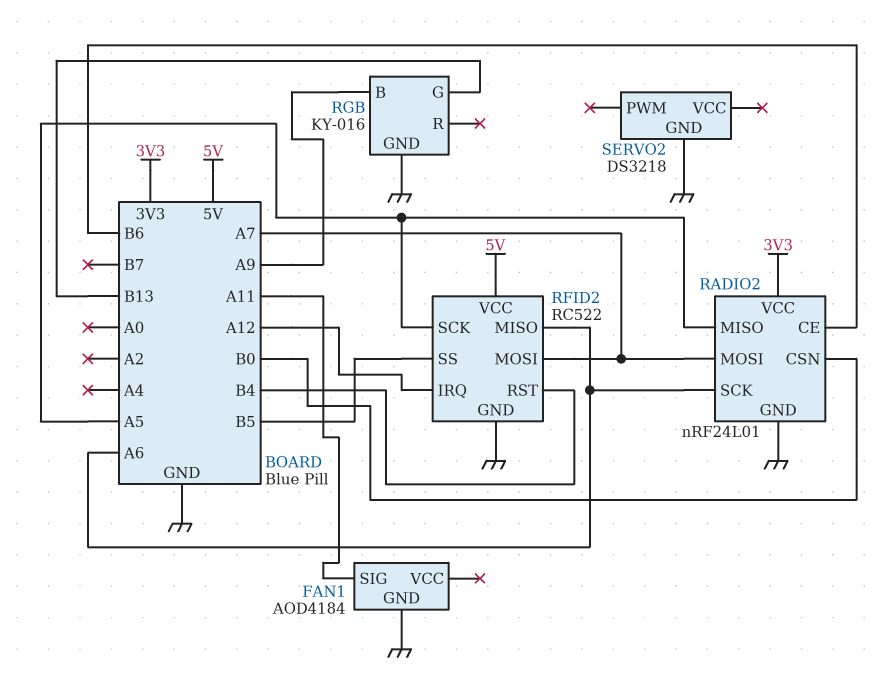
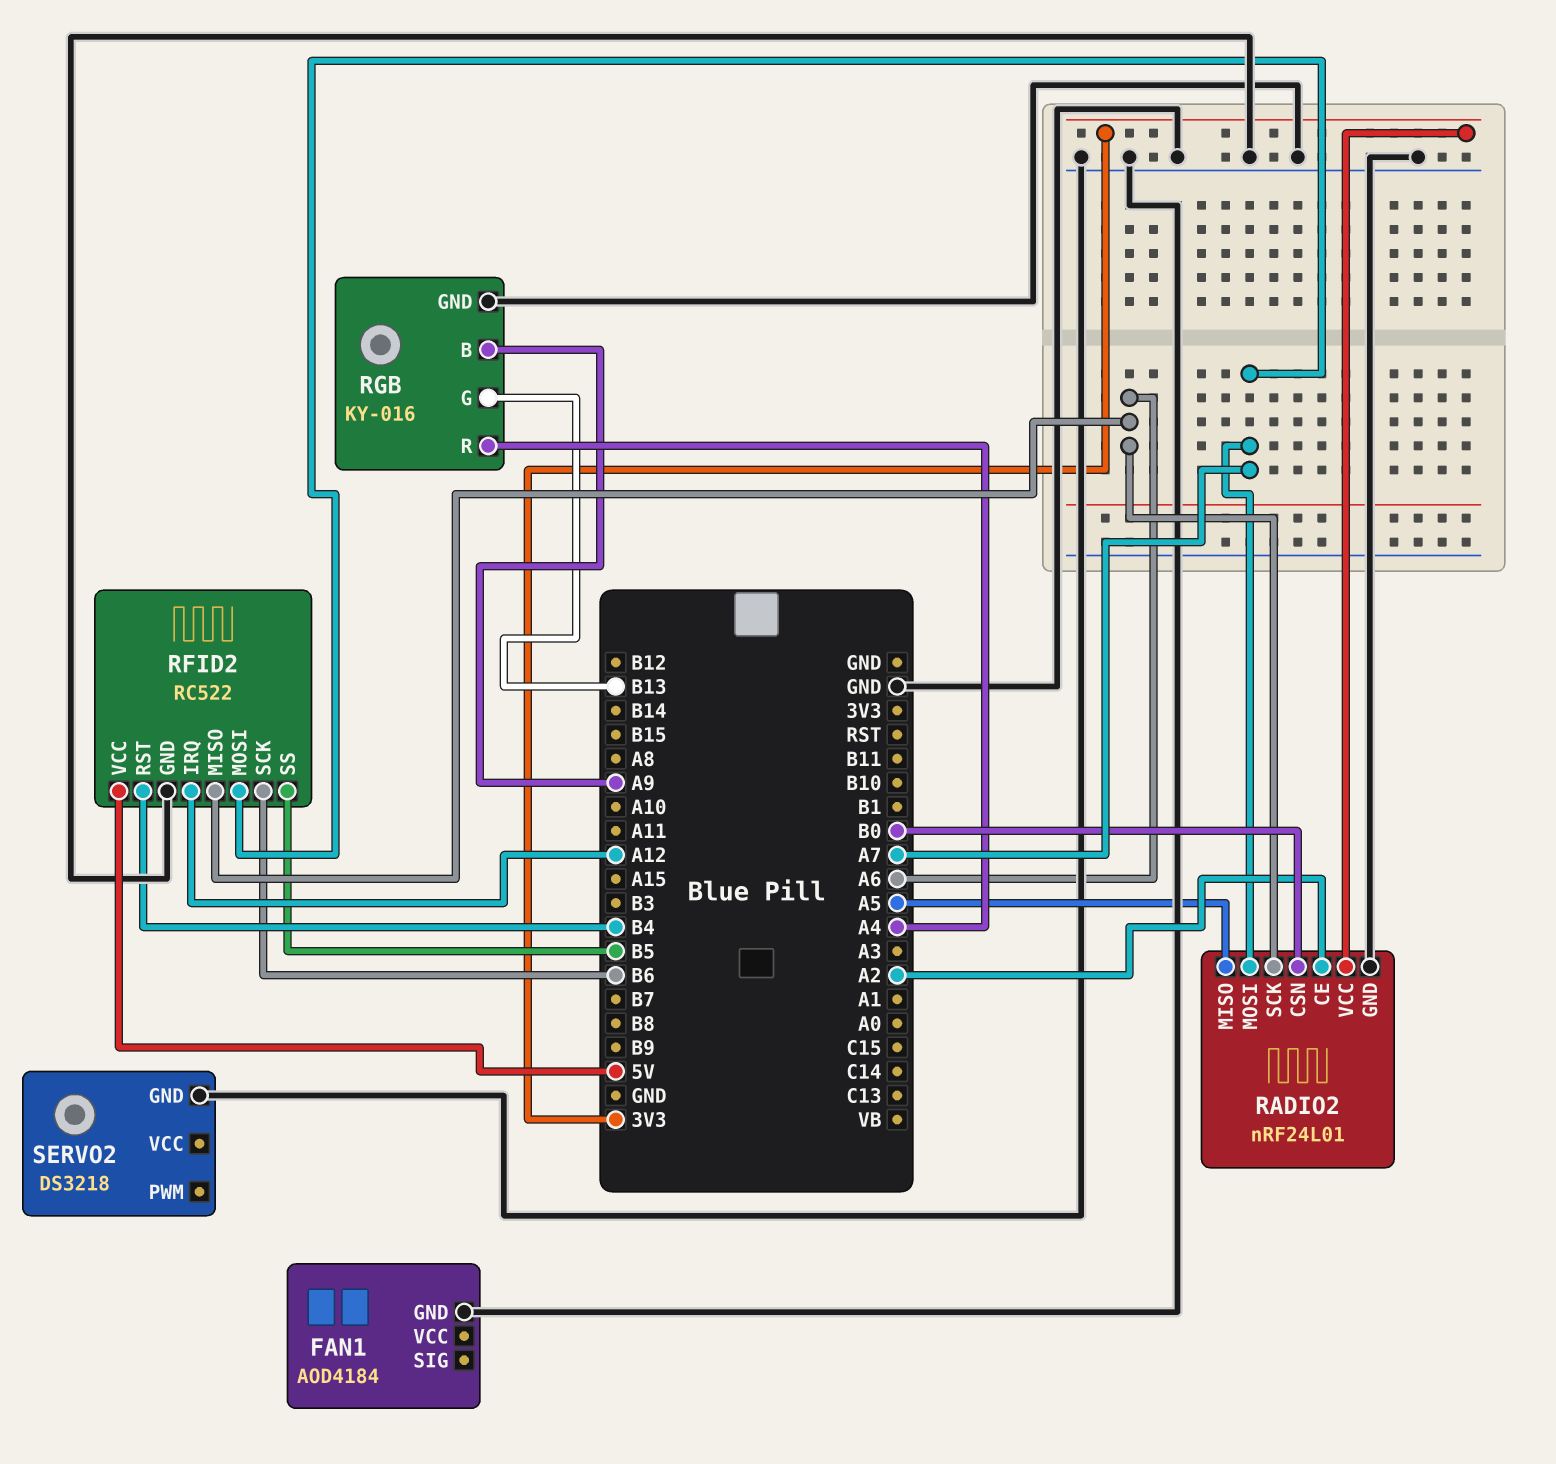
FAN1 pin SIG: A11 -> none
RADIO2 pin CE: B6 -> A2
RFID2 pin SCK: A5 -> B6
RGB pin R: none -> A4

